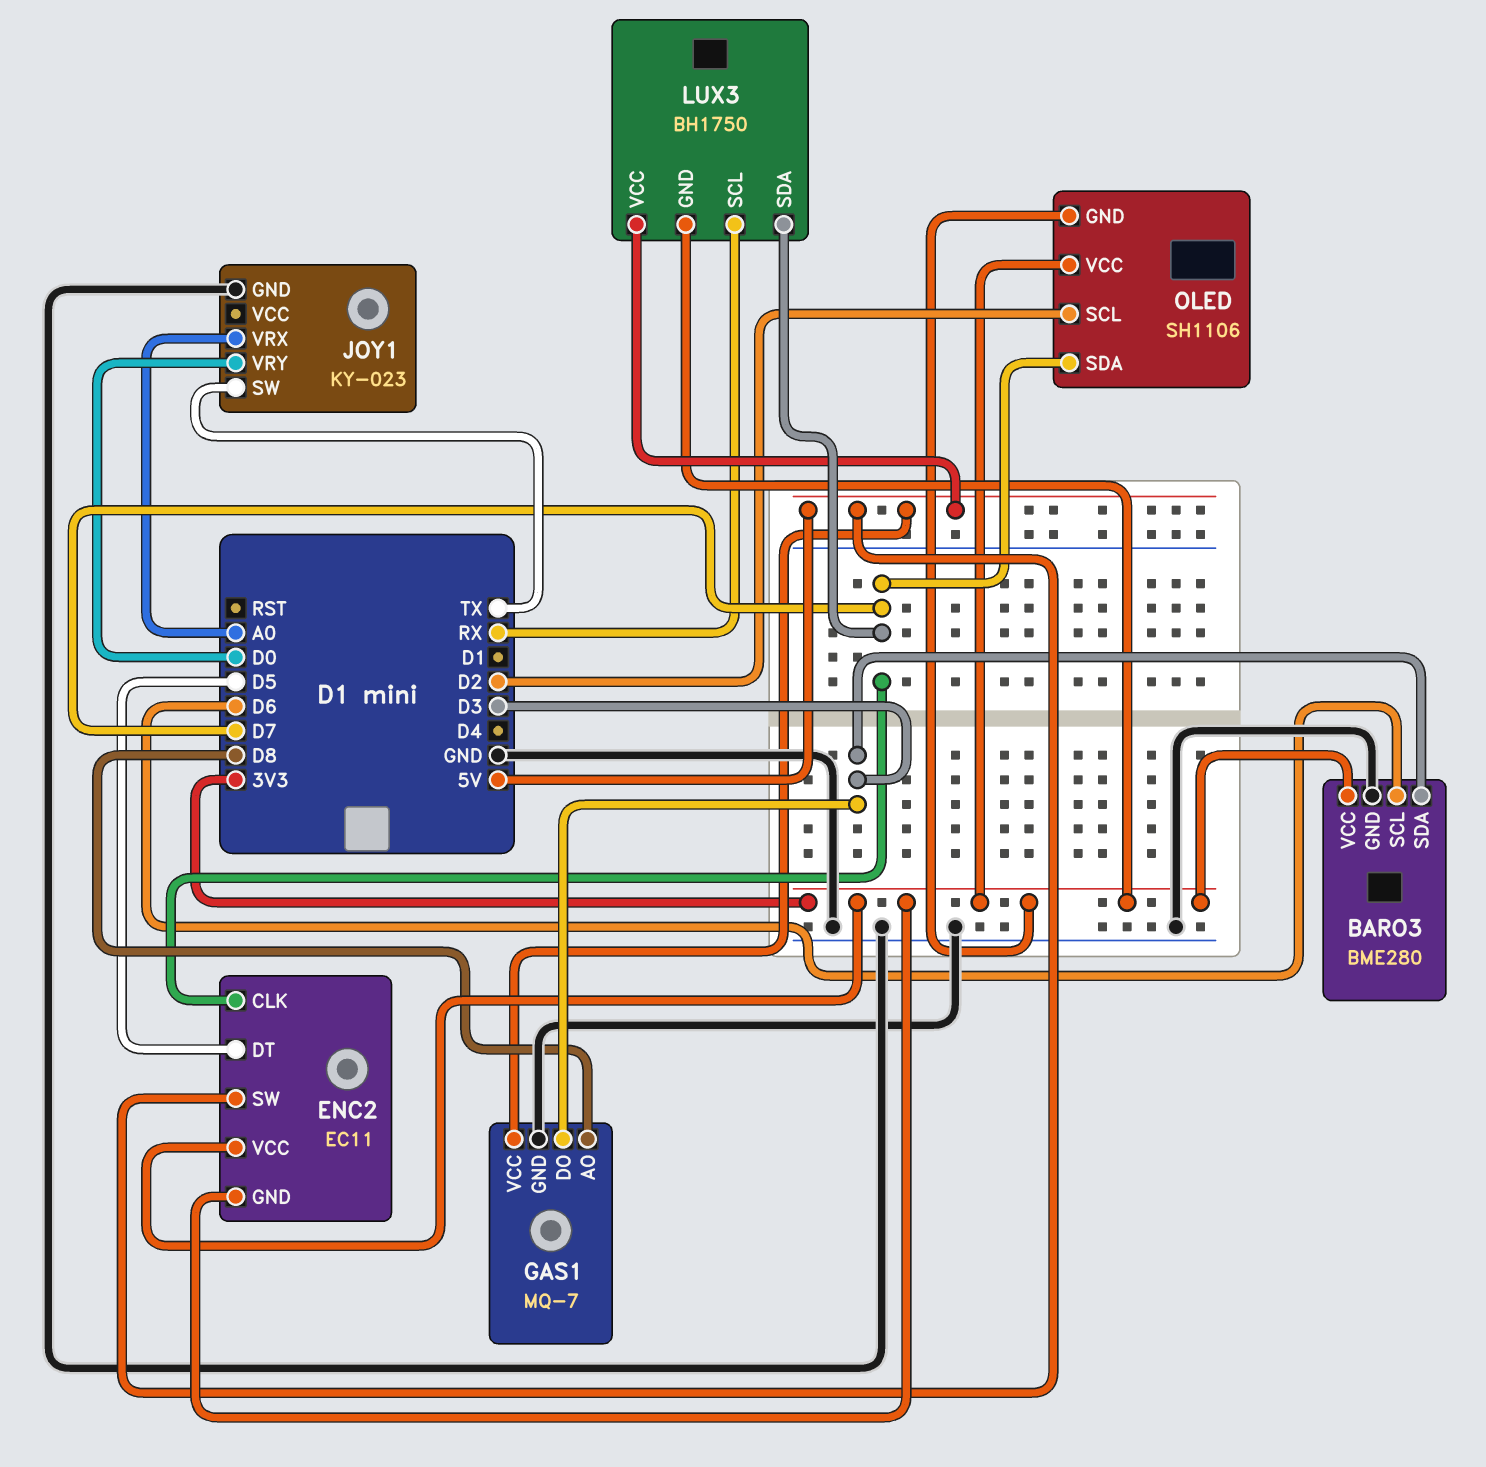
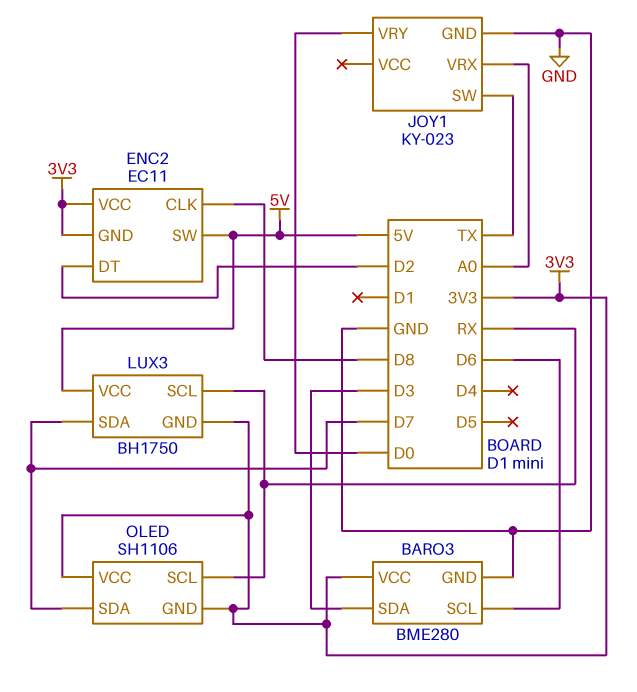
ENC2 pin CLK: D7 -> D8
ENC2 pin DT: D5 -> D2
GAS1: MQ-7 -> none
GAS1 pin AO: D8 -> none
GAS1 pin DO: D3 -> none
GAS1 pin GND: GND -> none
GAS1 pin VCC: 5V -> none
OLED pin SCL: D2 -> RX

